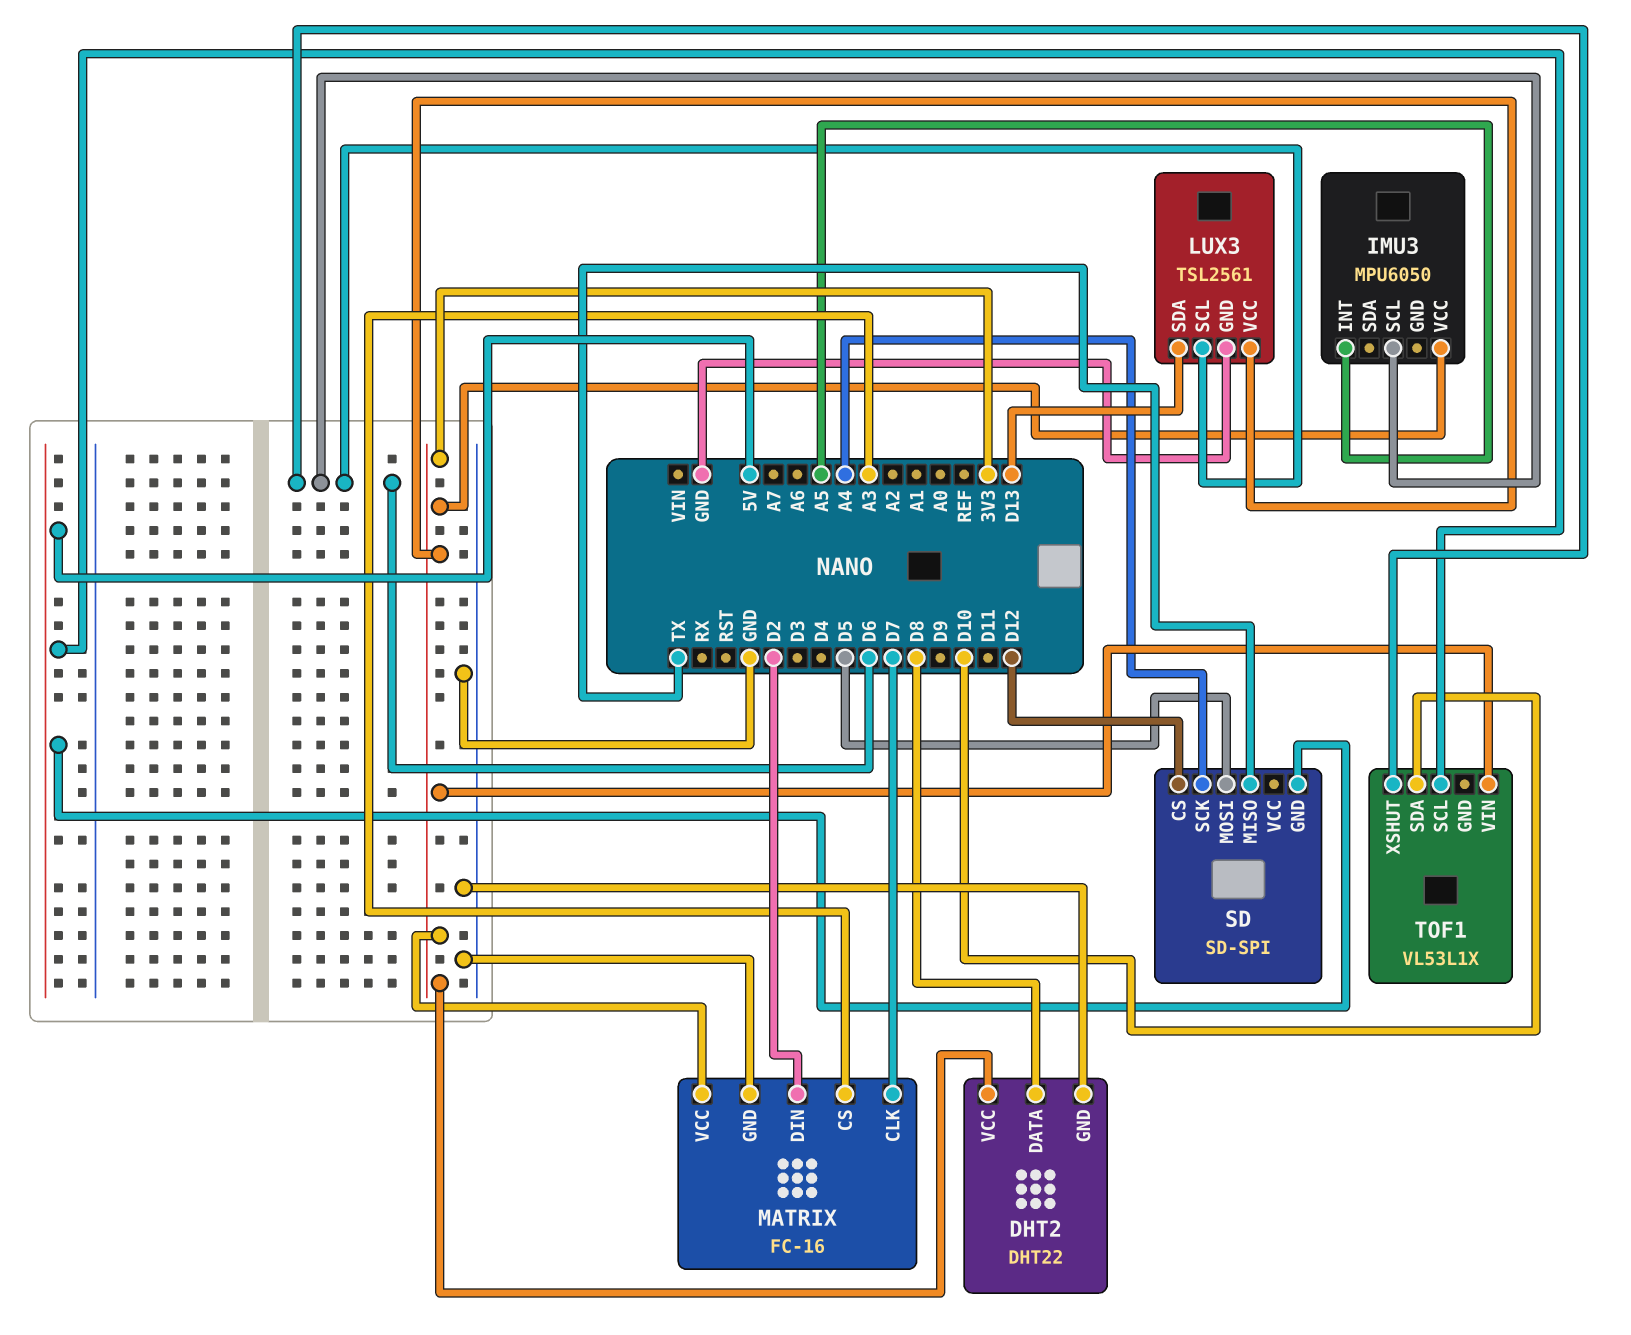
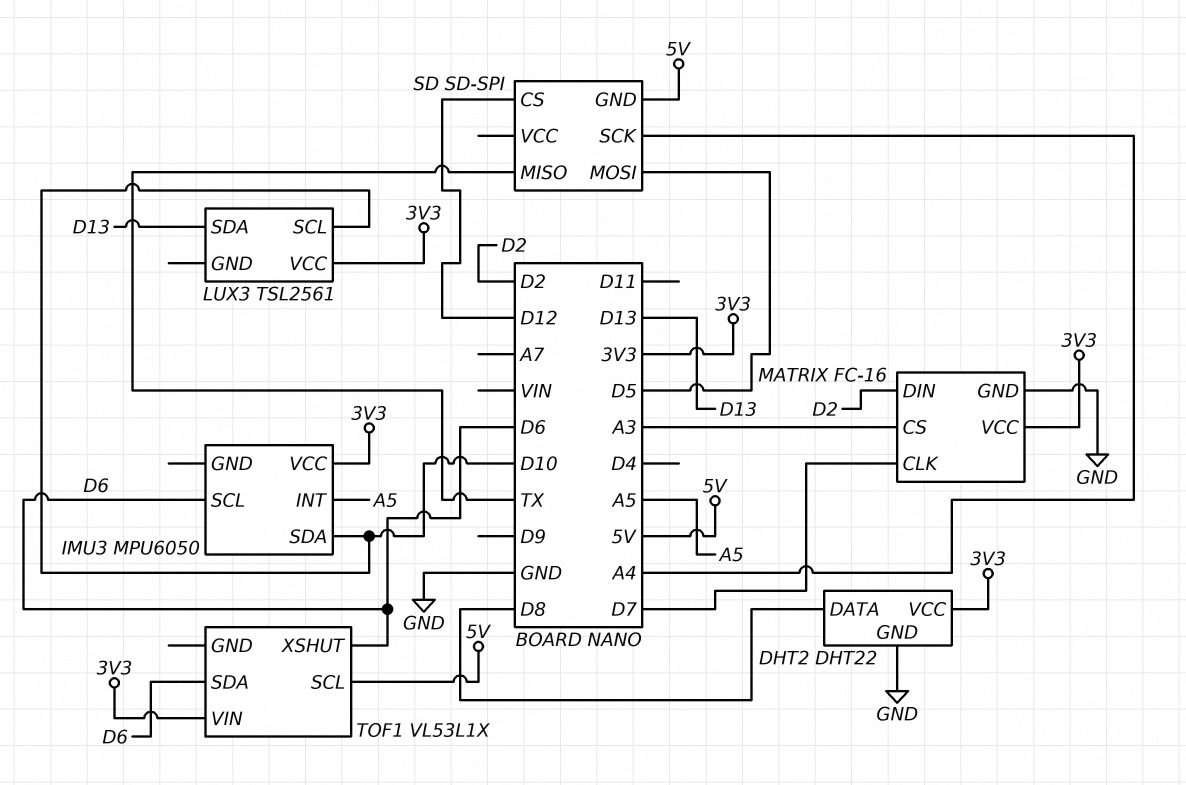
IMU3 pin SDA: none -> D10
LUX3 pin GND: GND -> none
LUX3 pin SCL: D6 -> D10
TOF1 pin SDA: D10 -> D6

